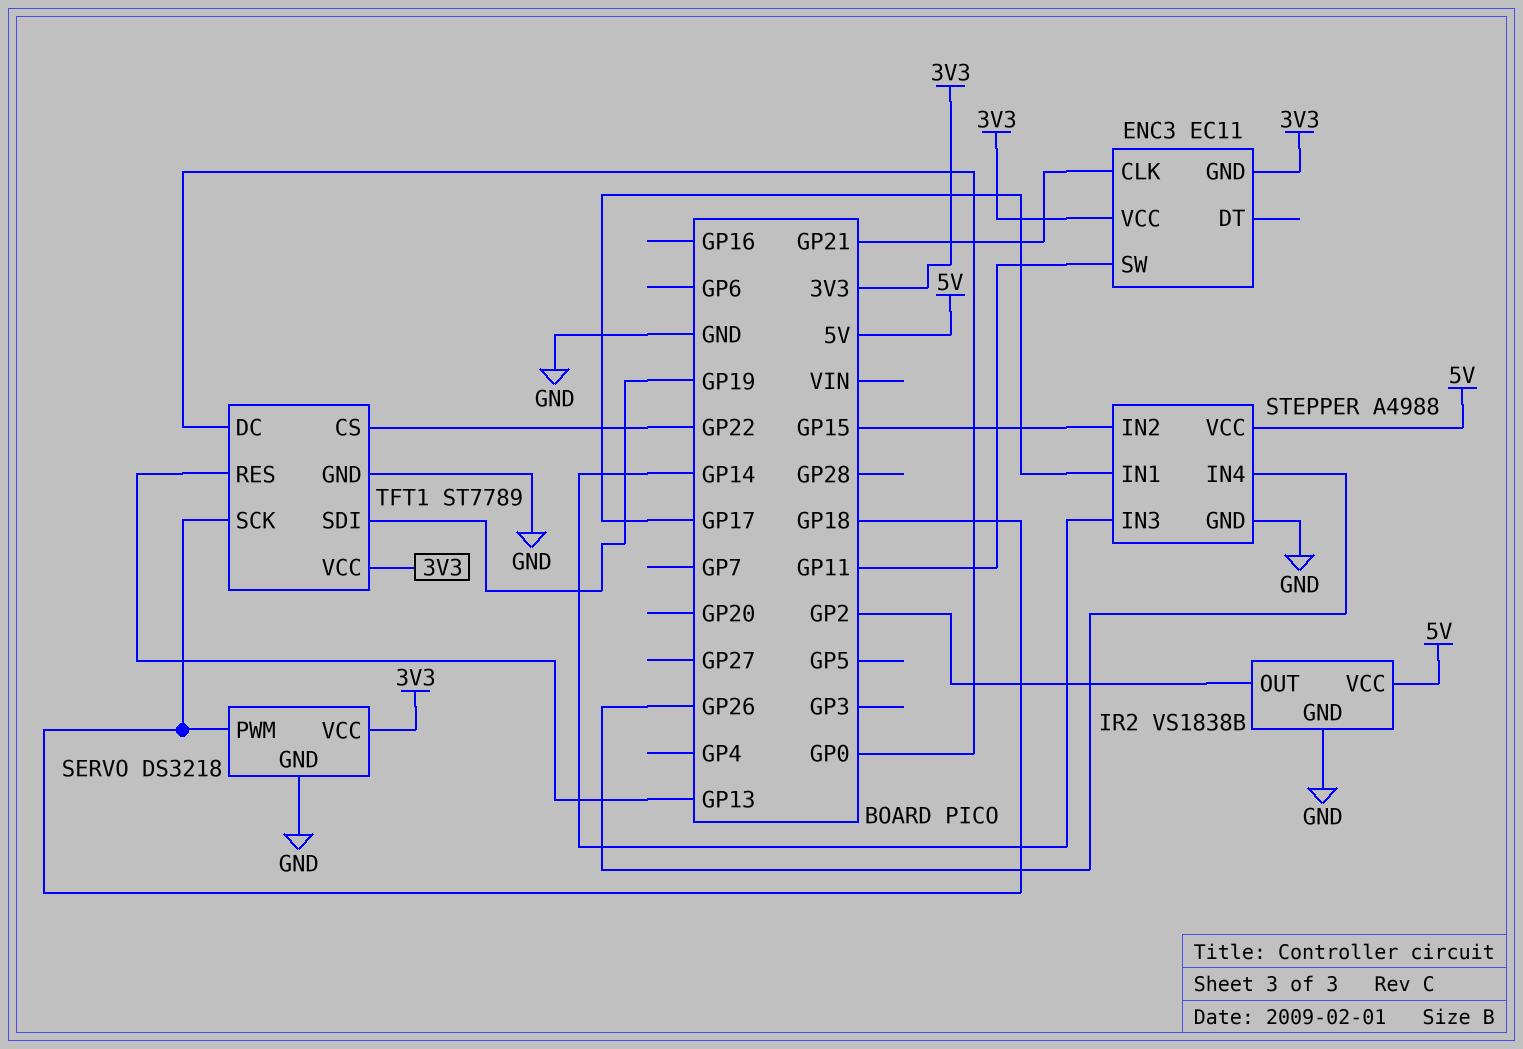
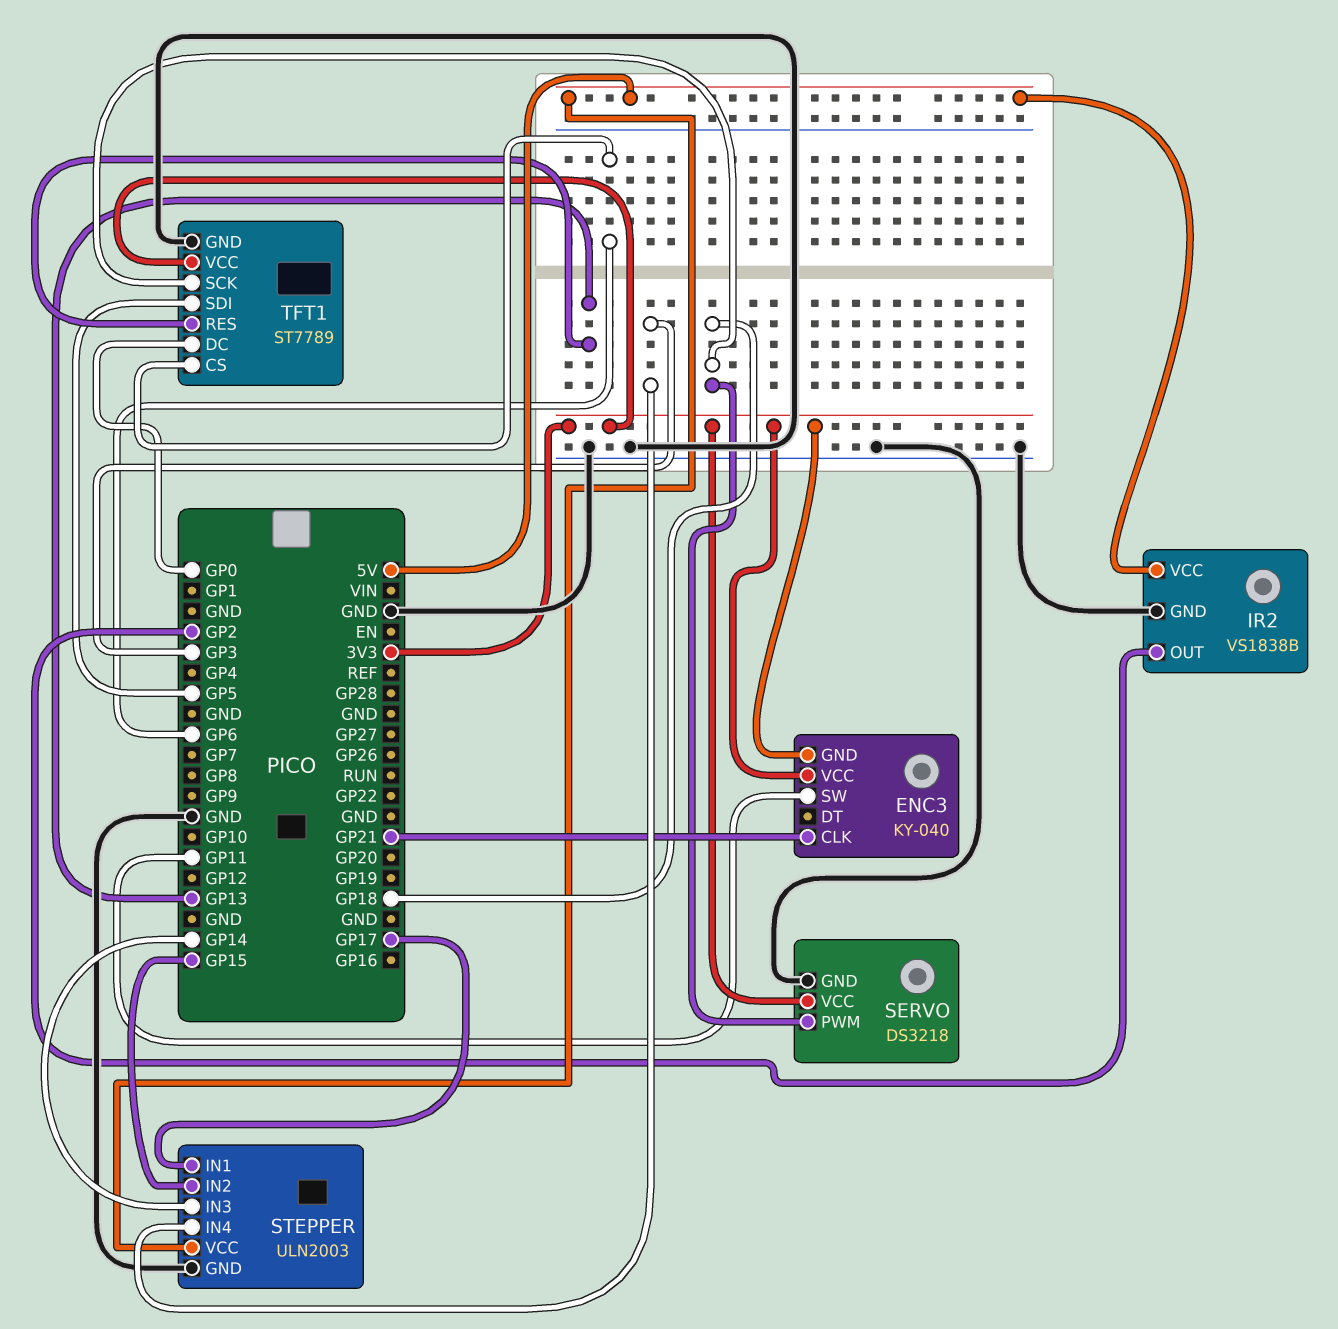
ENC3: EC11 -> KY-040
STEPPER: A4988 -> ULN2003
STEPPER pin IN4: GP26 -> GP3
TFT1 pin CS: GP22 -> GP6
TFT1 pin SDI: GP19 -> GP5

